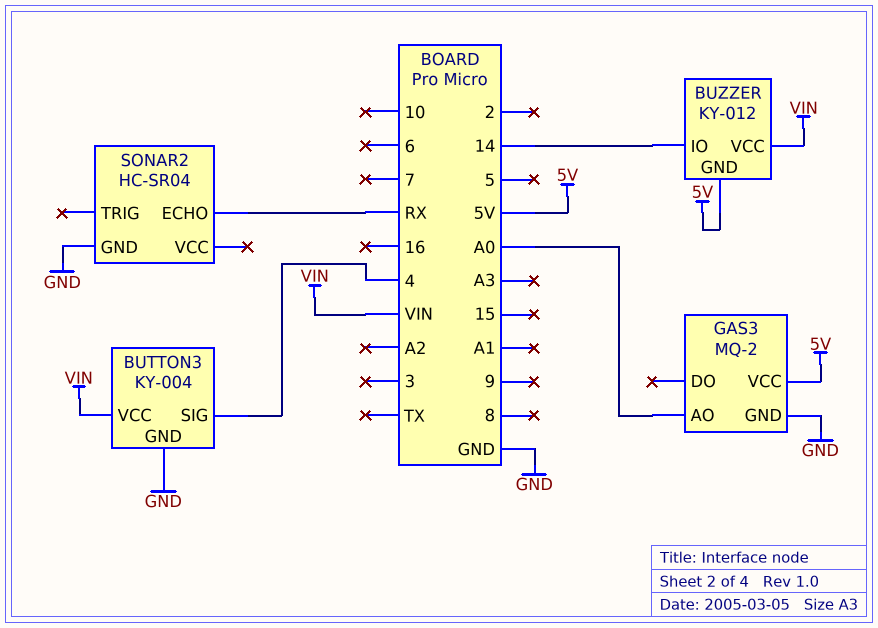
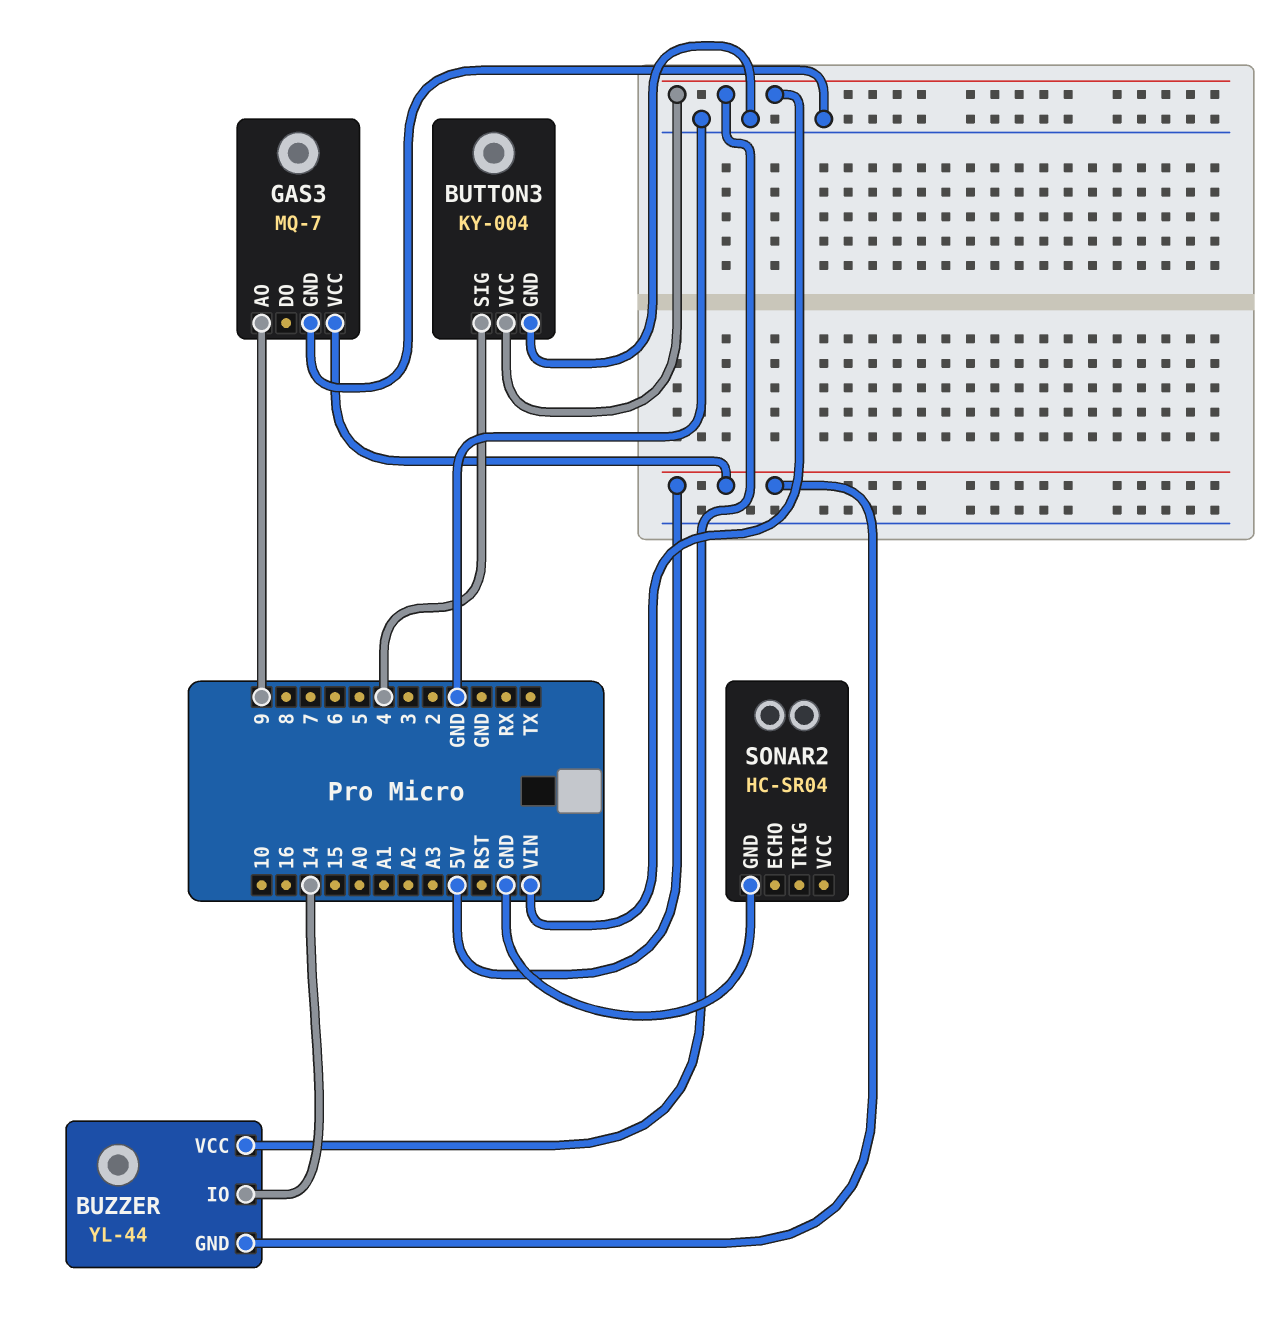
BUZZER: KY-012 -> YL-44
GAS3: MQ-2 -> MQ-7
GAS3 pin AO: A0 -> 9
SONAR2 pin ECHO: RX -> none

